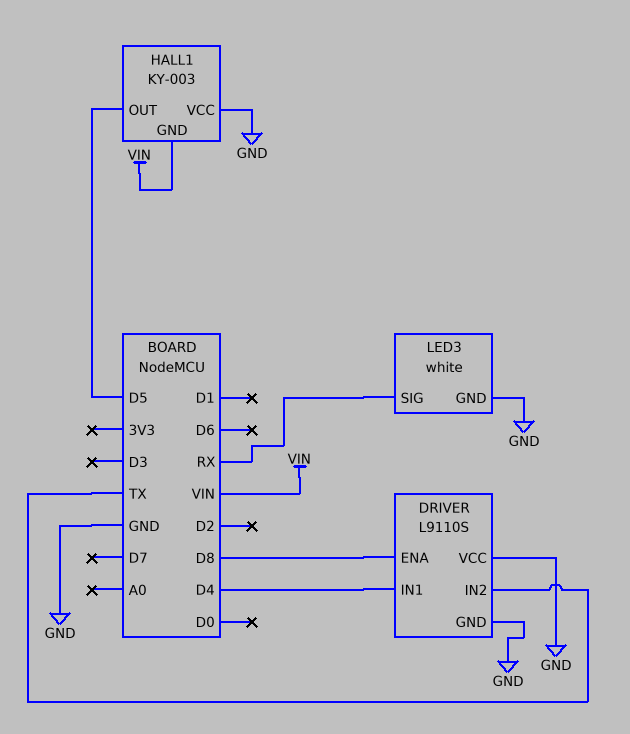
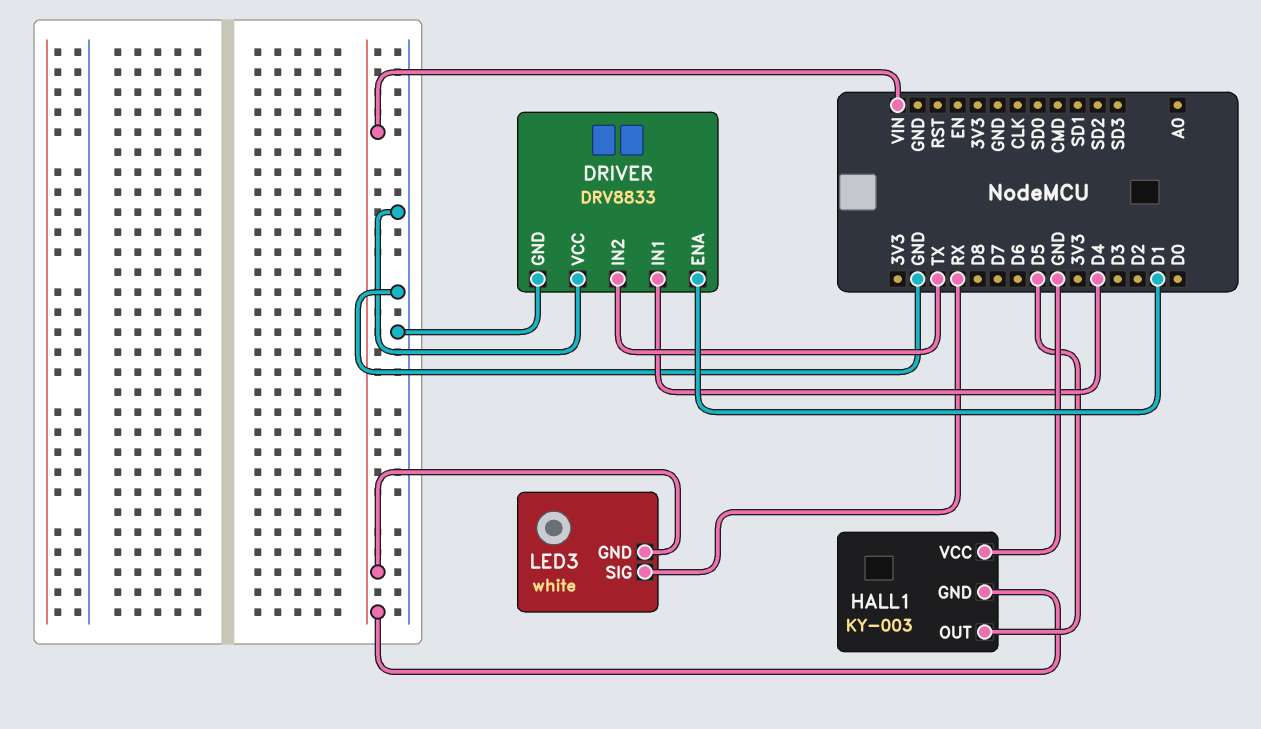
DRIVER: L9110S -> DRV8833
DRIVER pin ENA: D8 -> D1
LED3 pin GND: GND -> VIN

